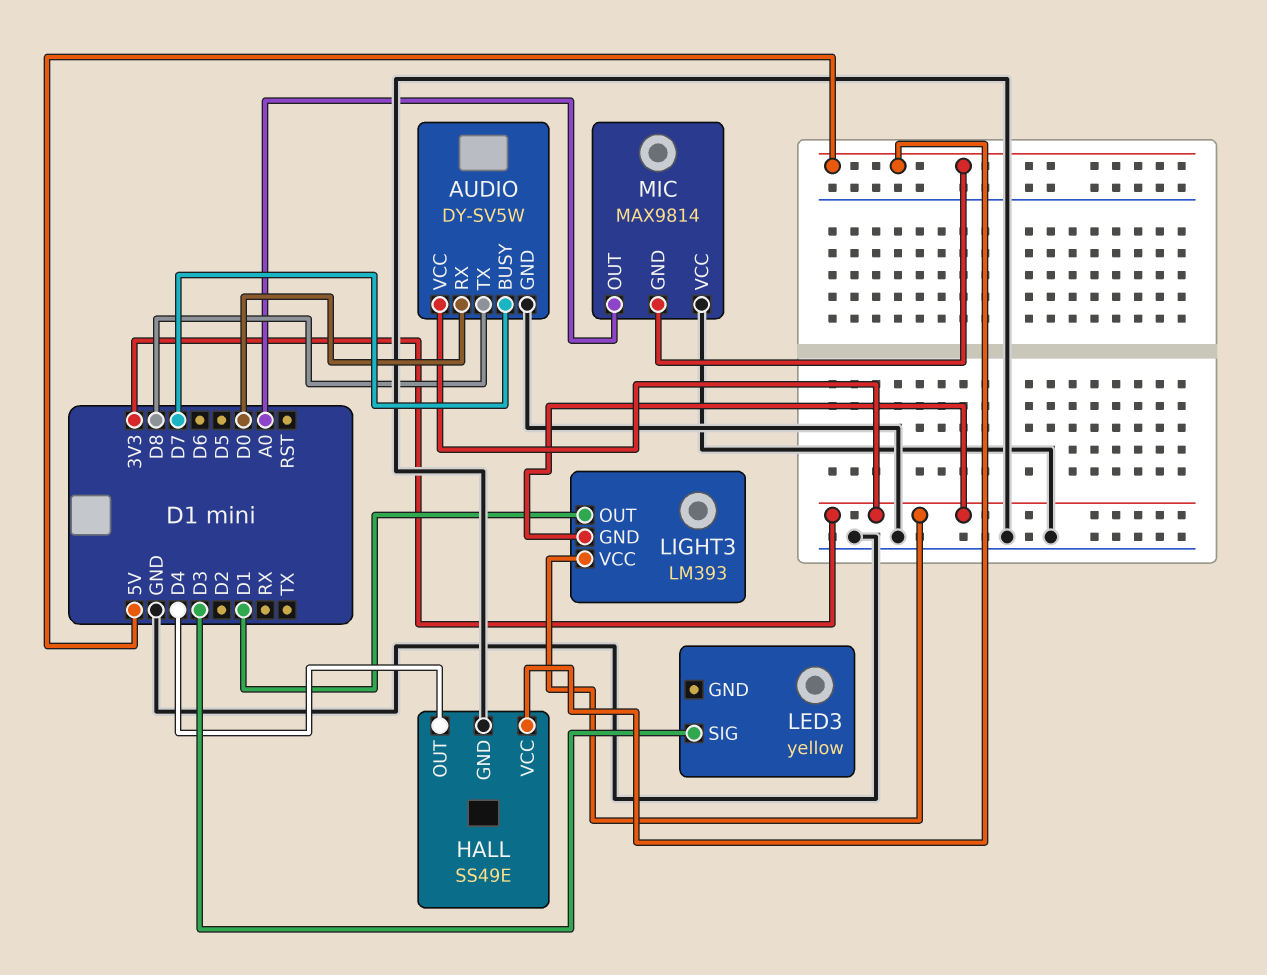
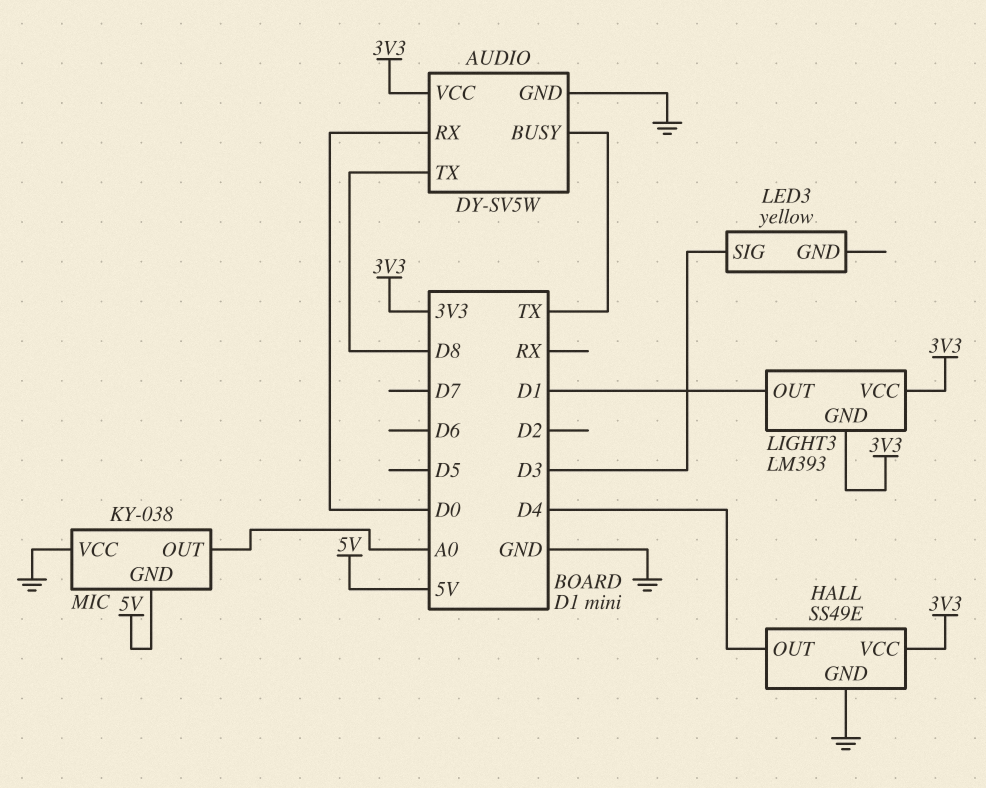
AUDIO pin BUSY: D7 -> TX
HALL pin VCC: 5V -> 3V3
MIC: MAX9814 -> KY-038

